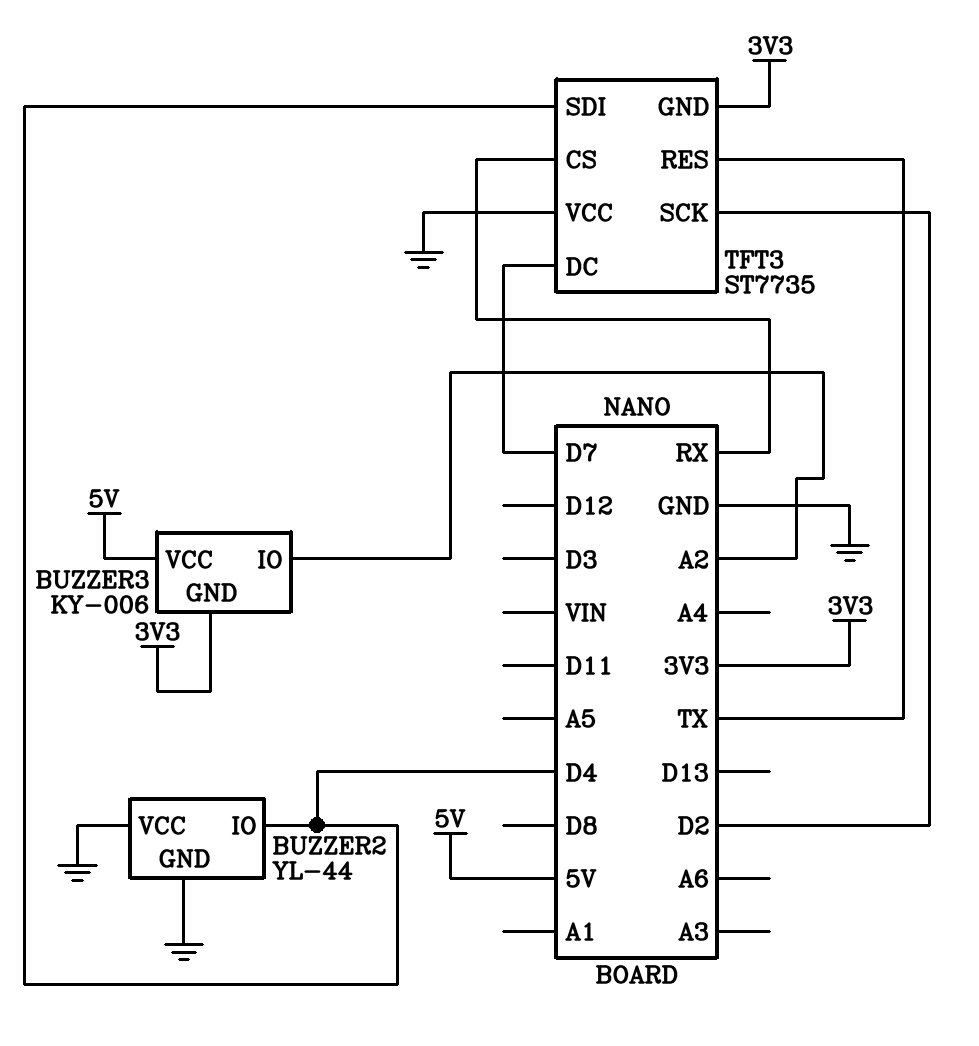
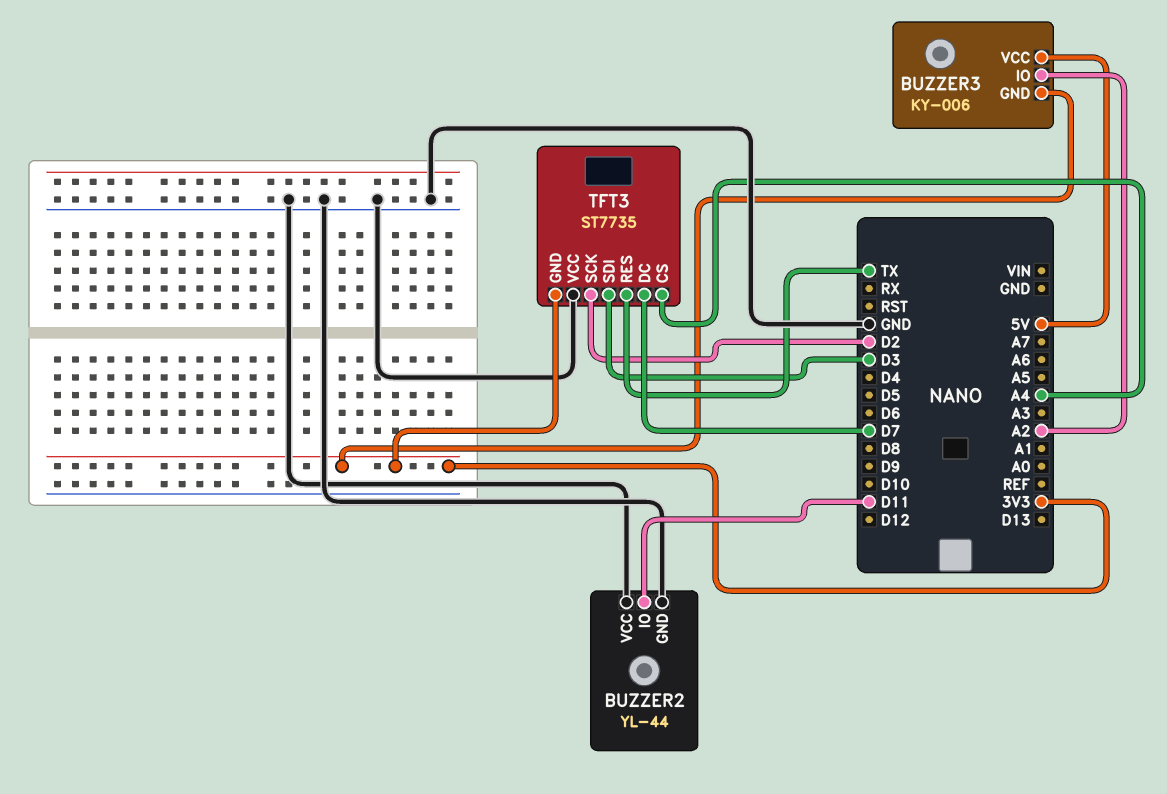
BUZZER2 pin IO: D4 -> D11
TFT3 pin CS: RX -> A4
TFT3 pin SDI: D4 -> D3

